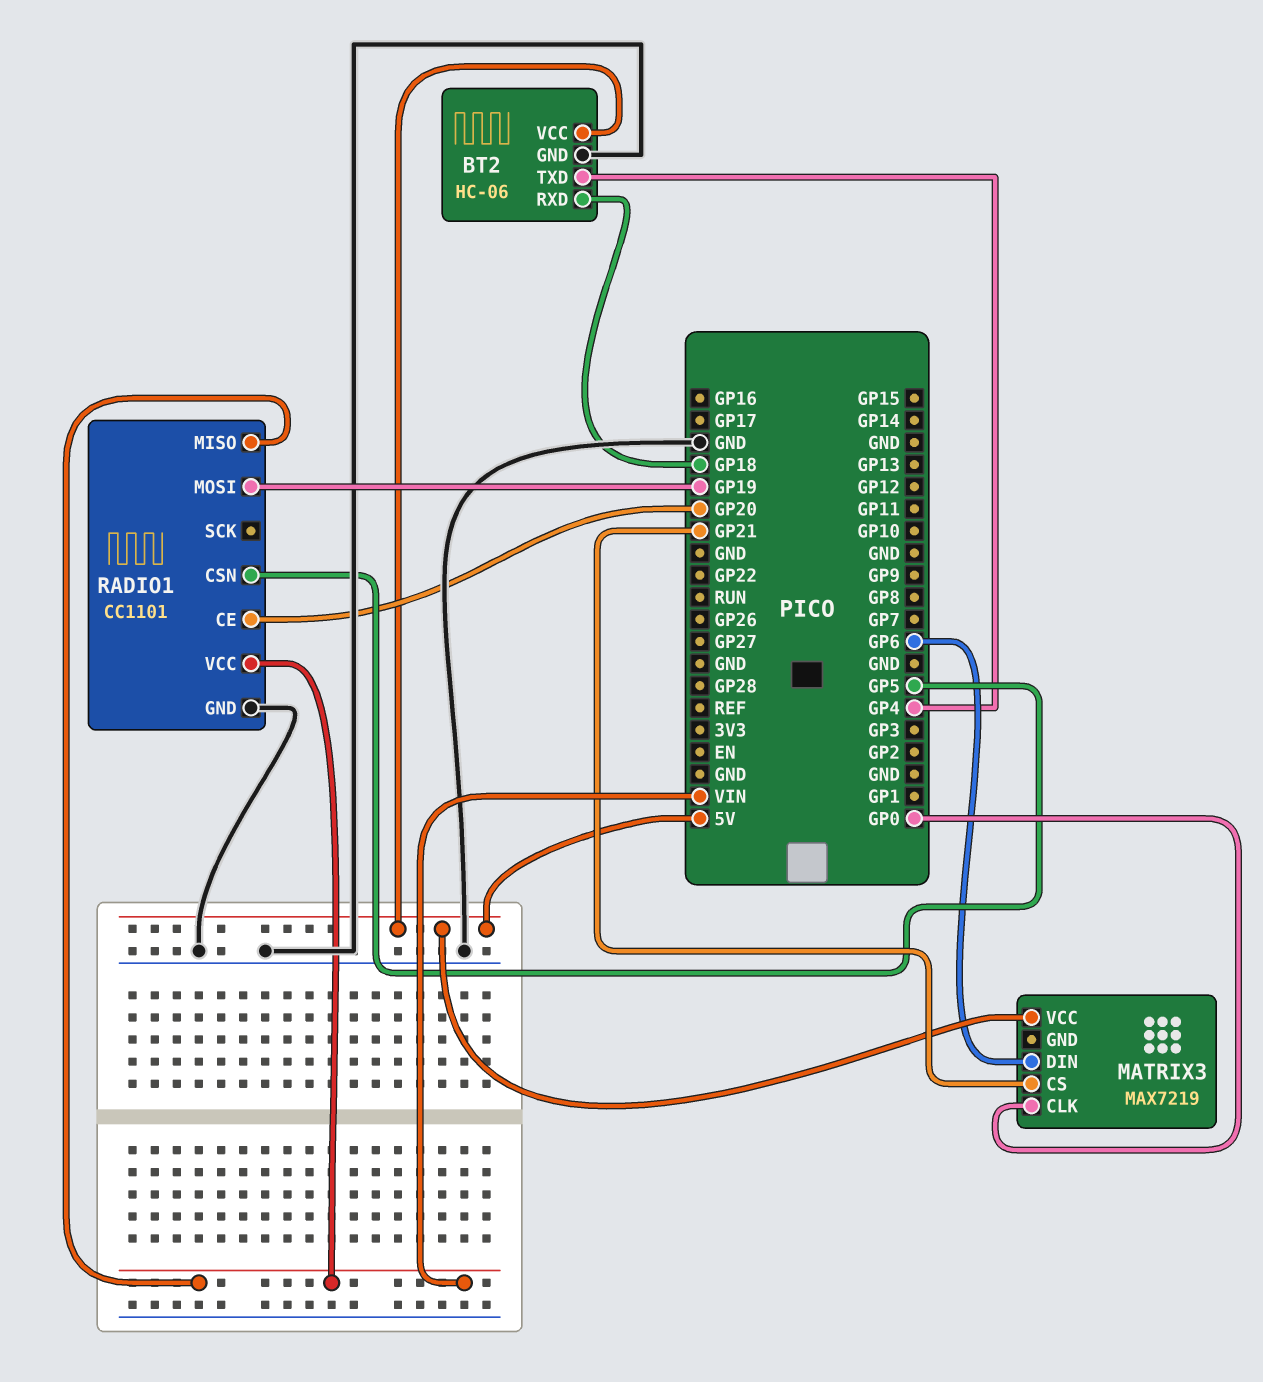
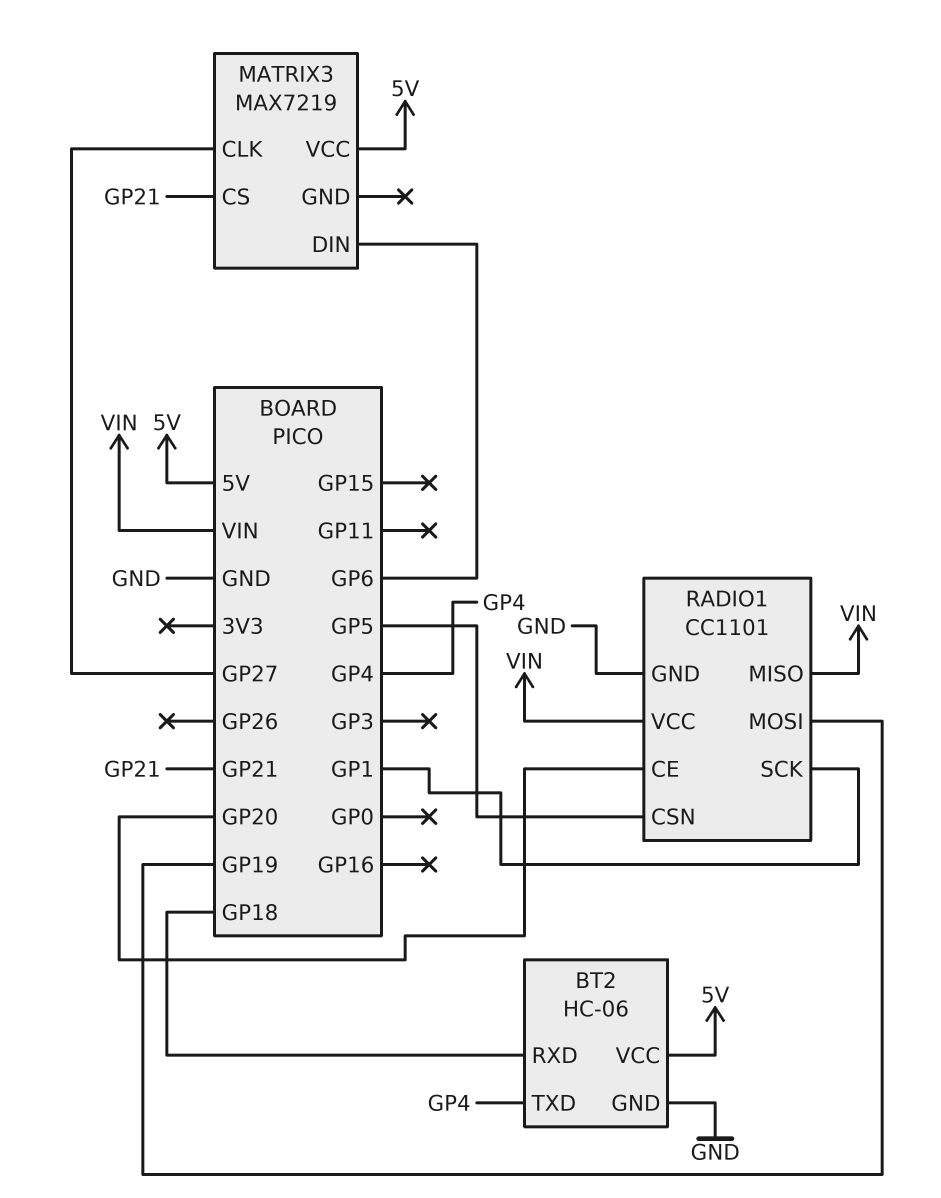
MATRIX3 pin CLK: GP0 -> GP27
RADIO1 pin SCK: none -> GP1

